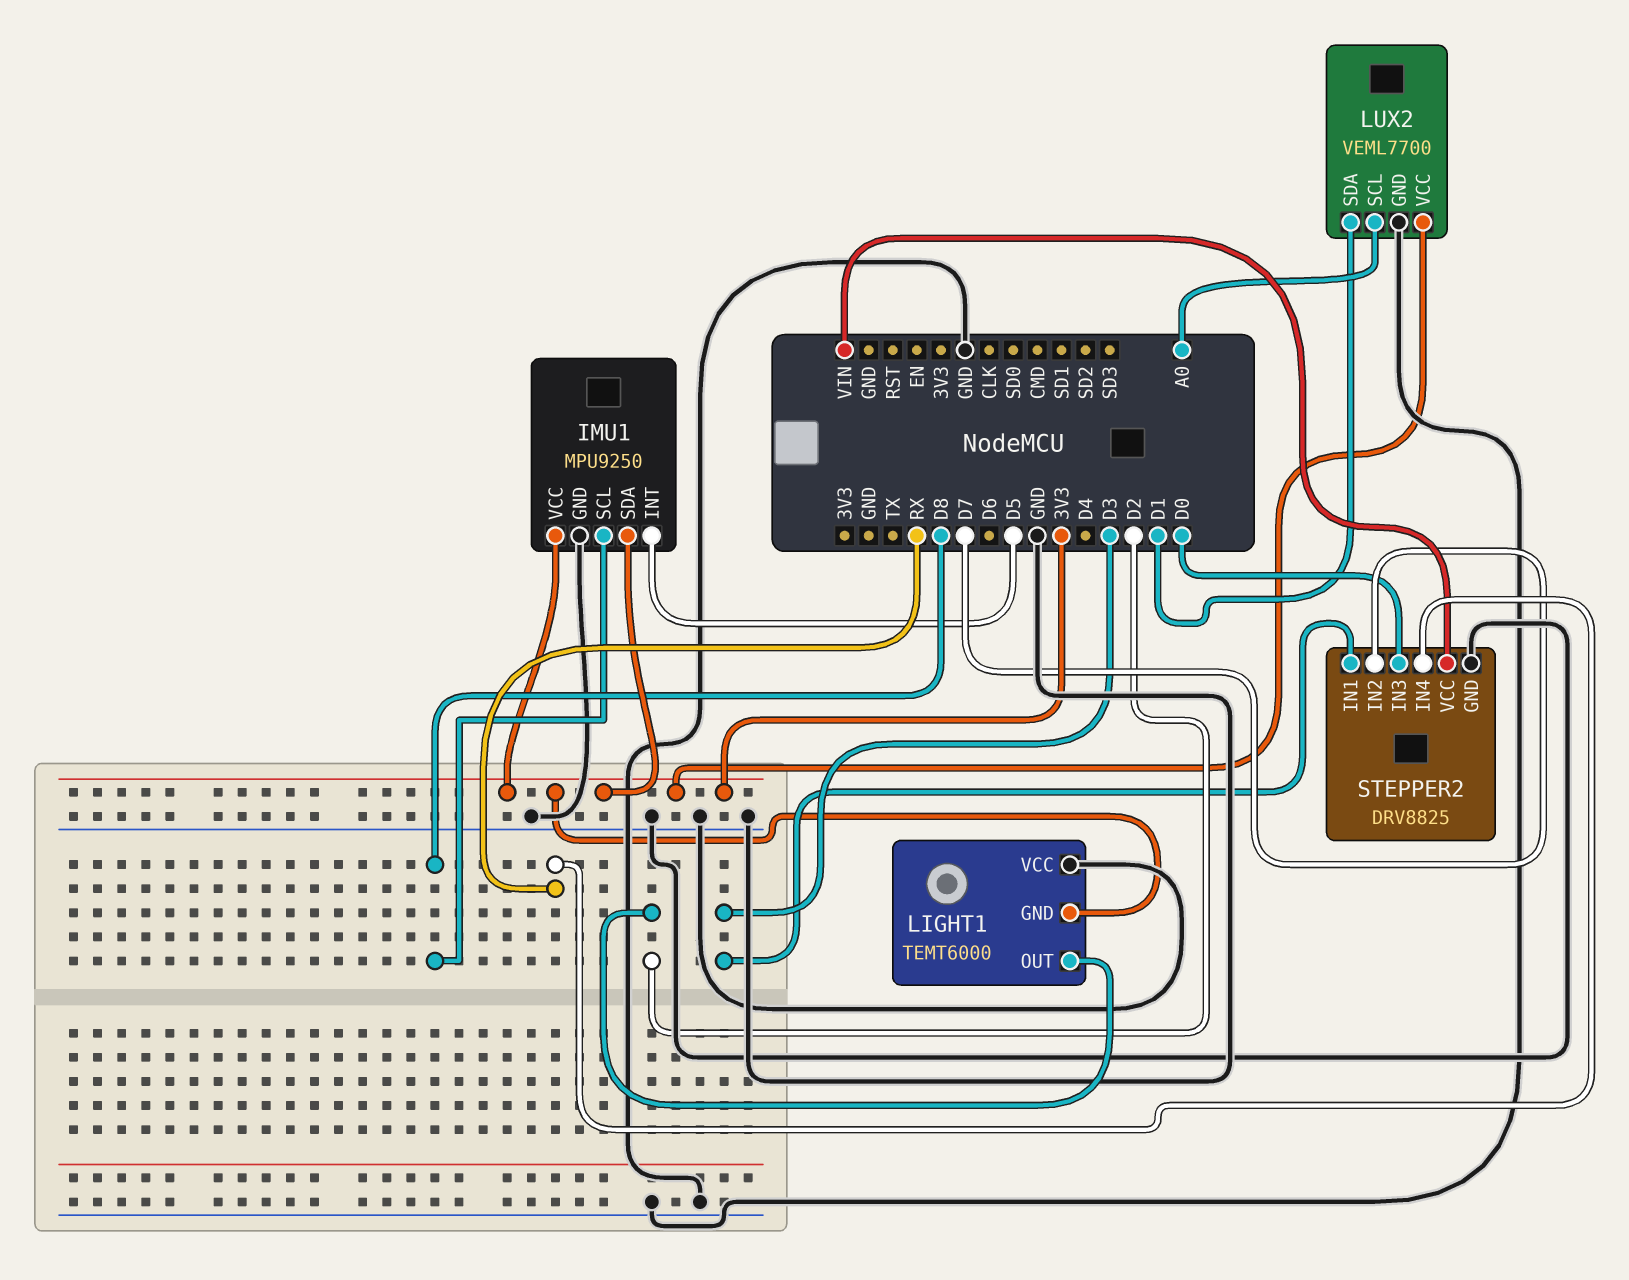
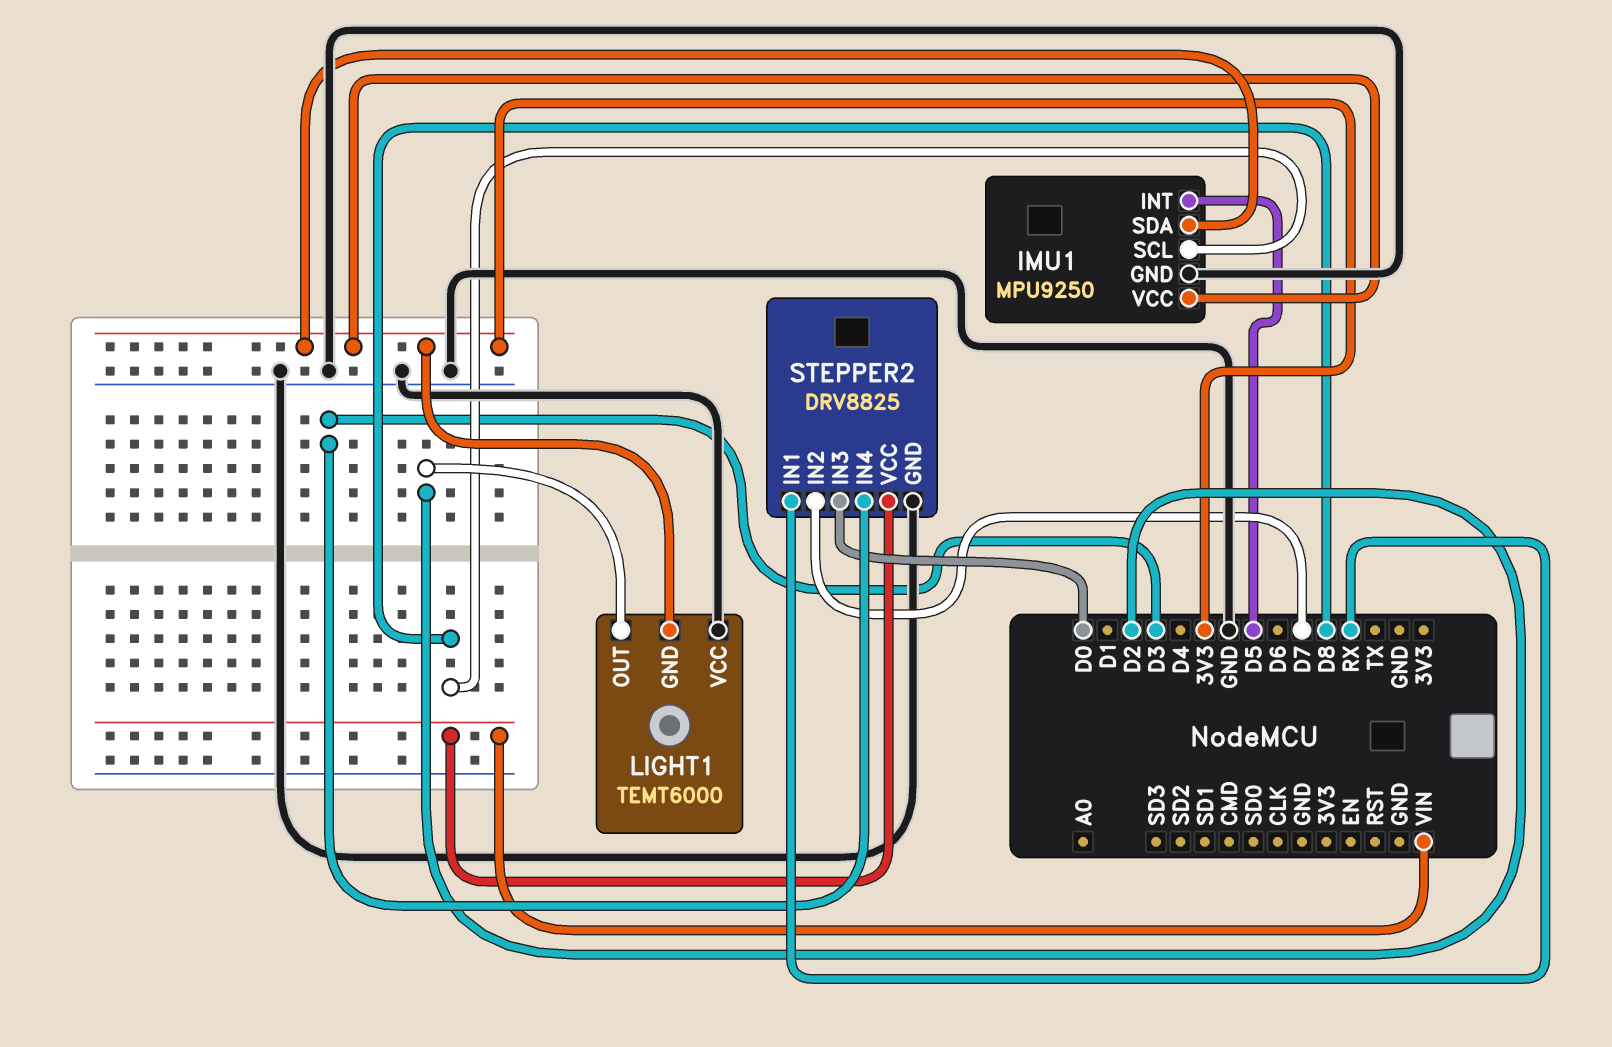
LUX2: VEML7700 -> none
LUX2 pin GND: GND -> none
LUX2 pin SCL: A0 -> none
LUX2 pin SDA: D1 -> none
LUX2 pin VCC: 3V3 -> none
STEPPER2 pin IN1: D3 -> RX
STEPPER2 pin IN4: RX -> D3

